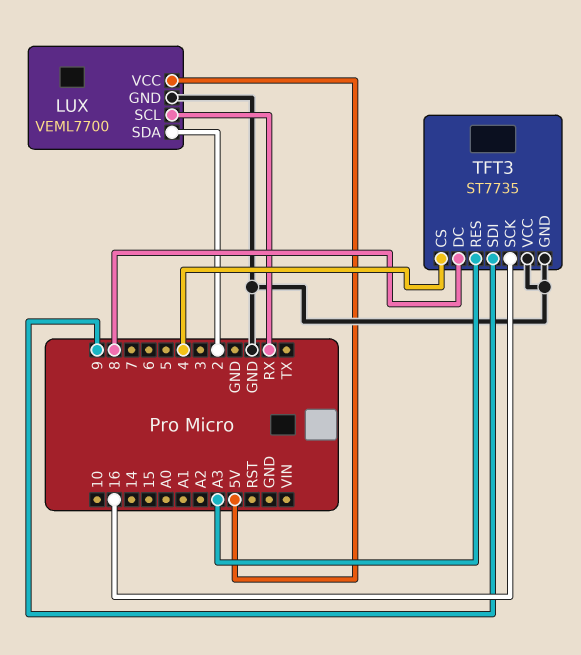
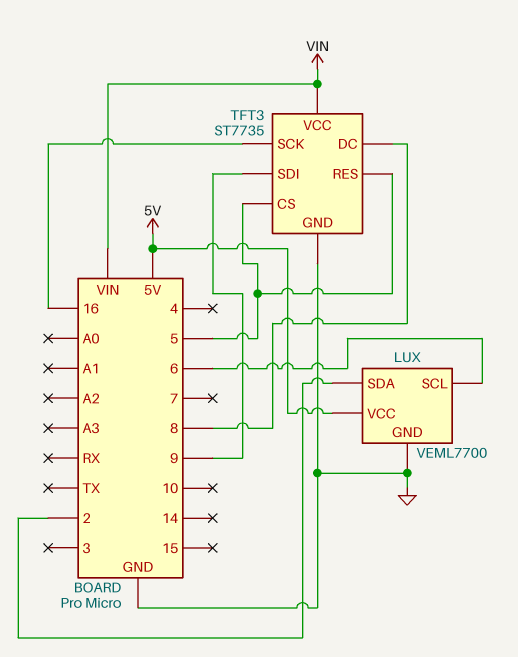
LUX pin SCL: RX -> 6
TFT3 pin CS: 4 -> 5
TFT3 pin RES: A3 -> 5
TFT3 pin VCC: GND -> VIN

